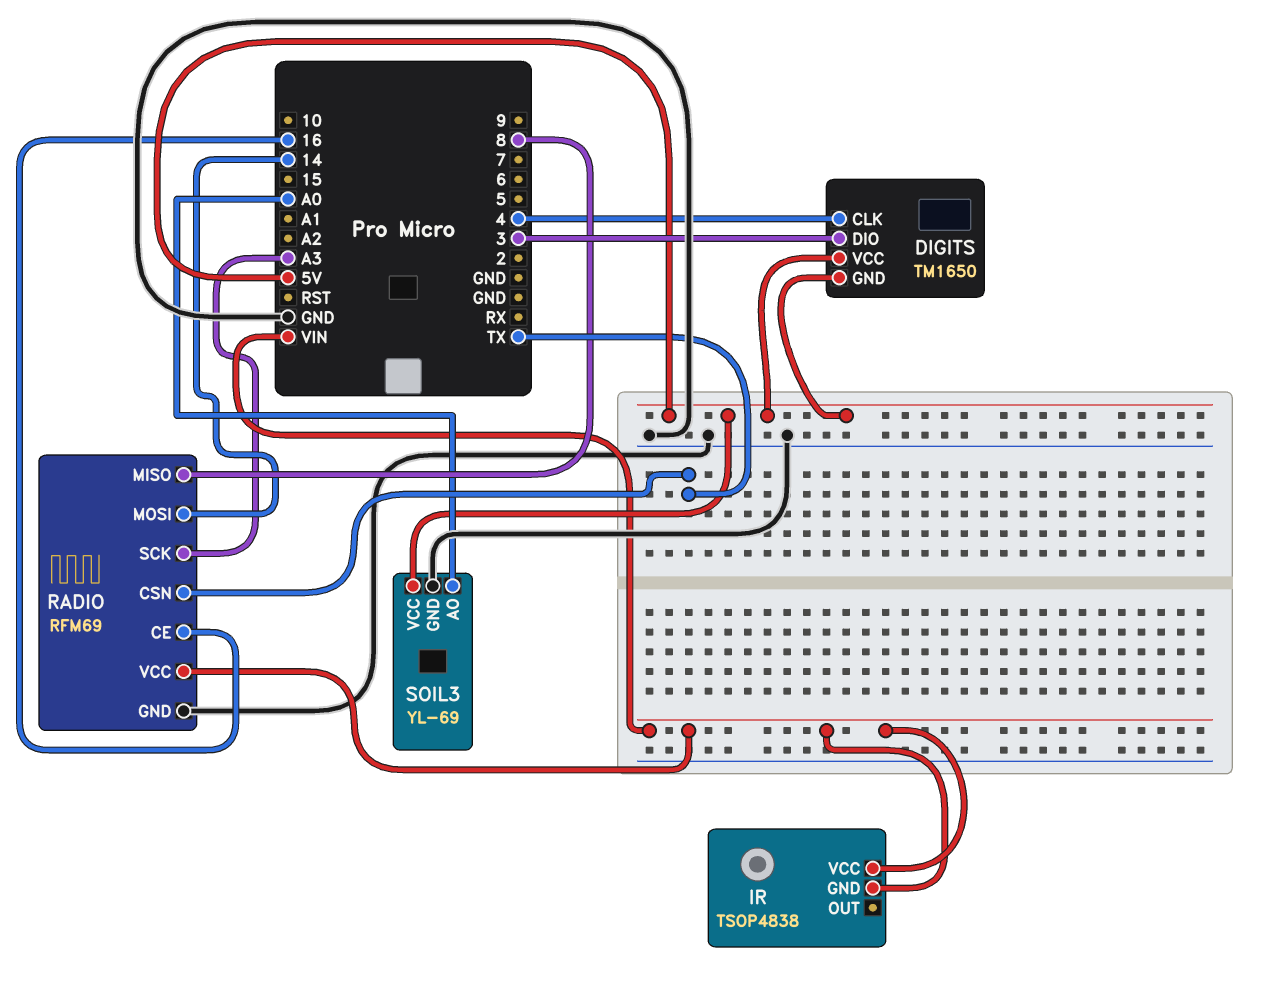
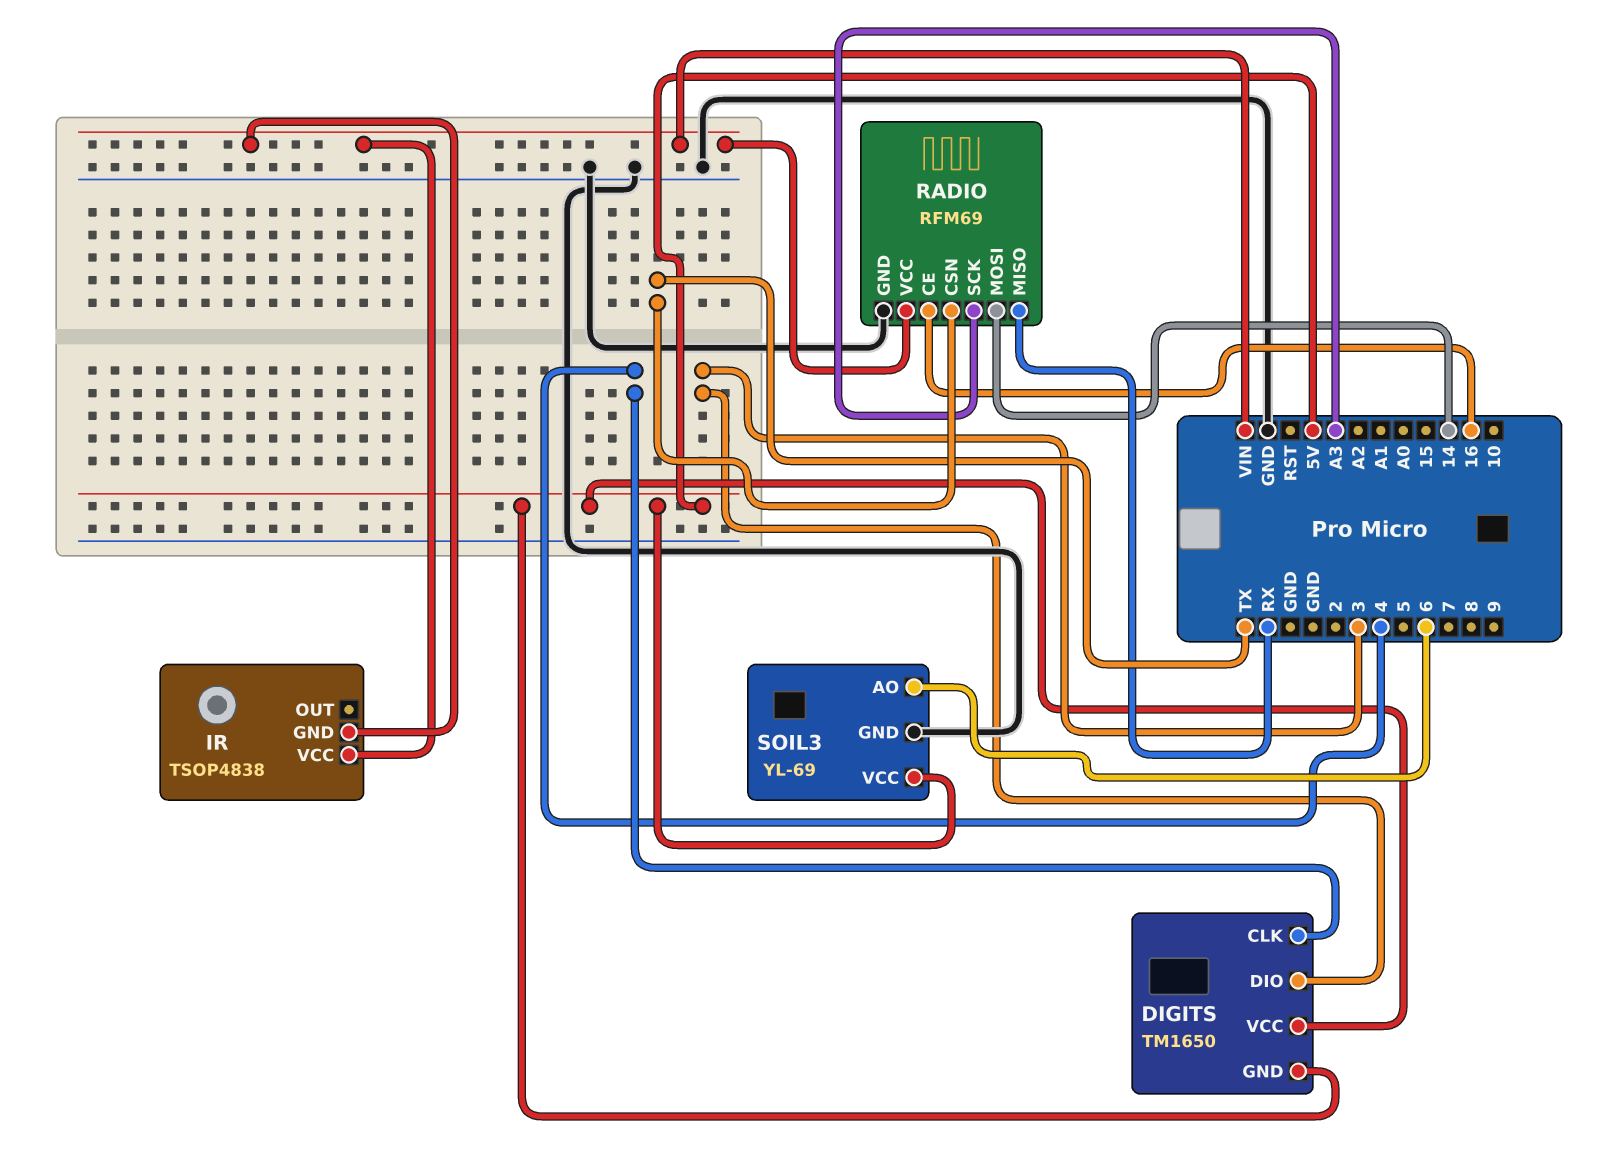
RADIO pin MISO: 8 -> RX
SOIL3 pin AO: A0 -> 6

